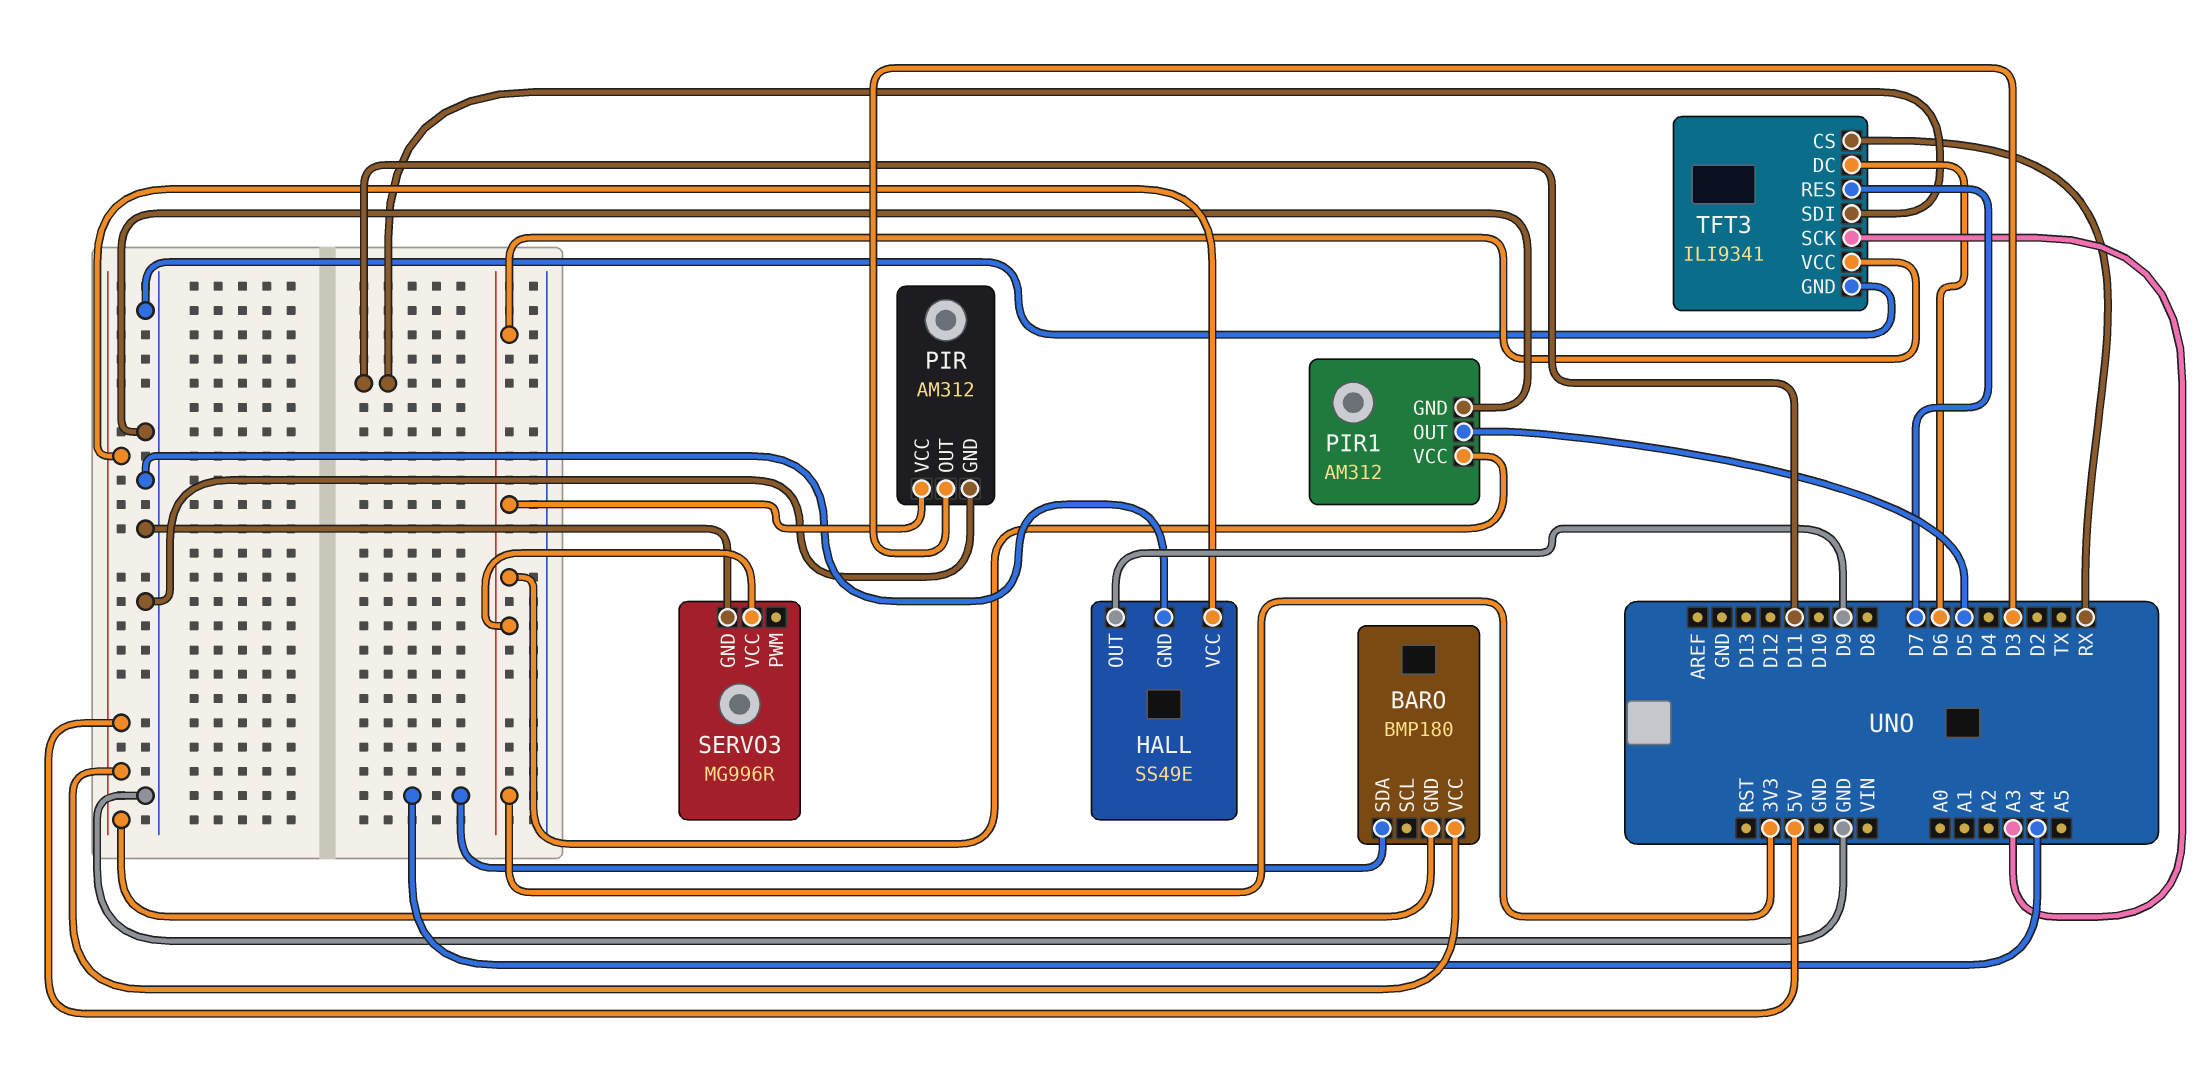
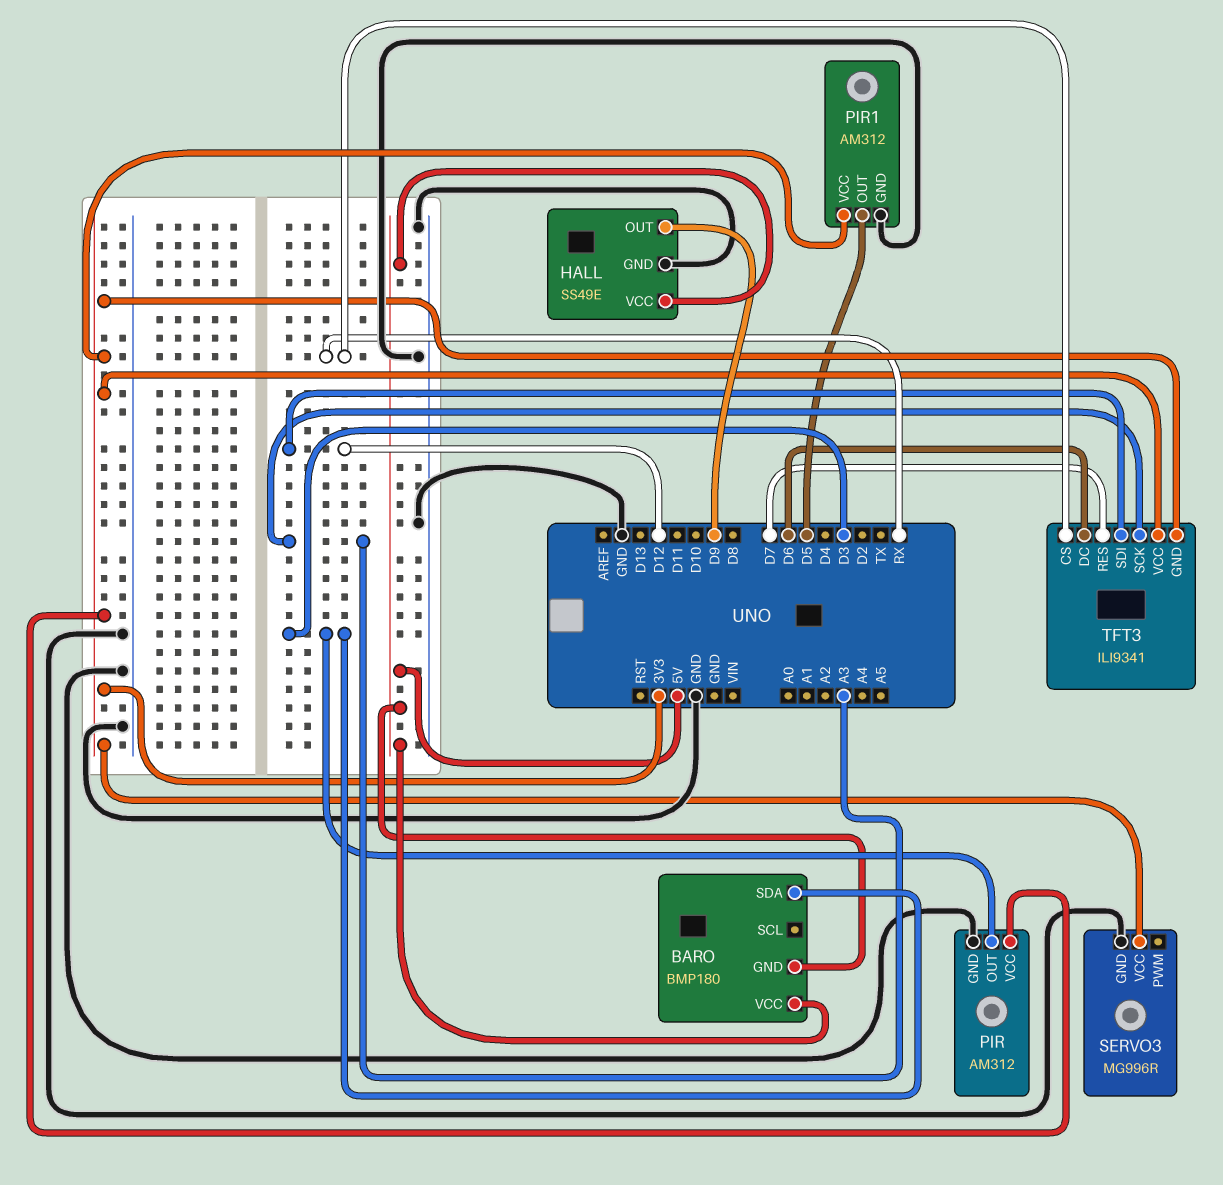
BARO pin SDA: A4 -> D3
TFT3 pin GND: GND -> 3V3
TFT3 pin SDI: D11 -> D12

